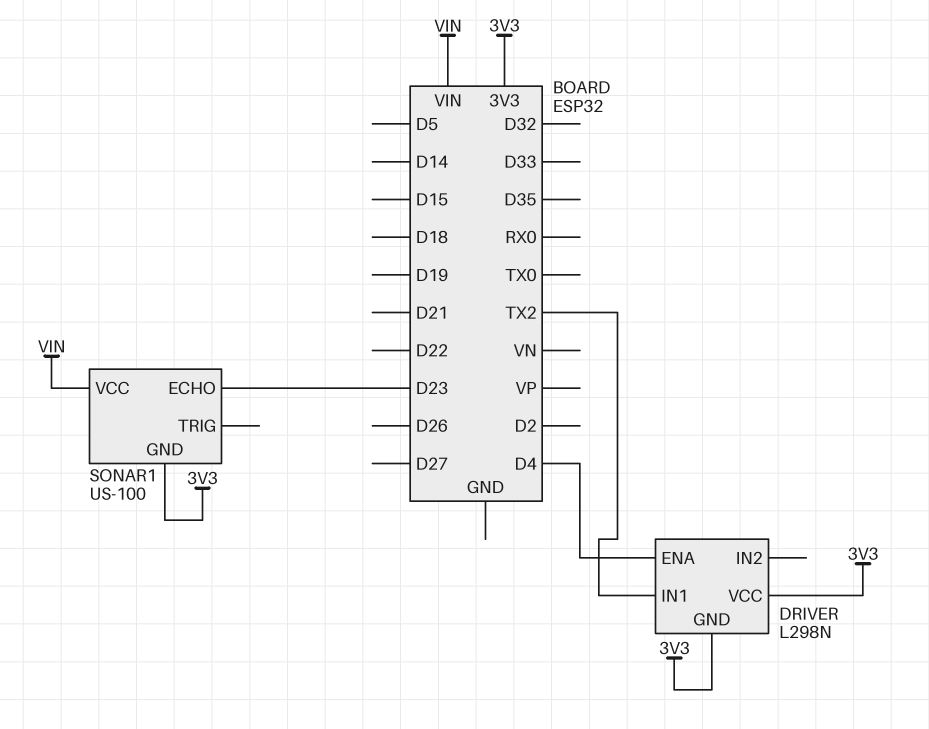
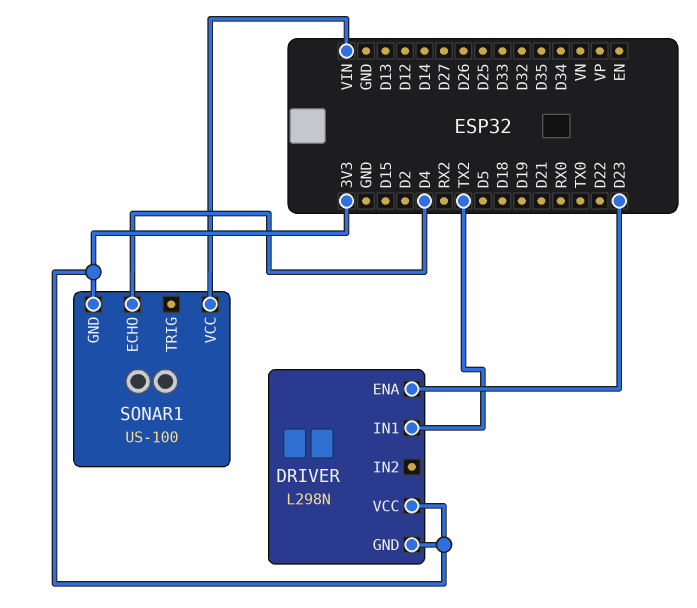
DRIVER pin ENA: D4 -> D23
SONAR1 pin ECHO: D23 -> D4

